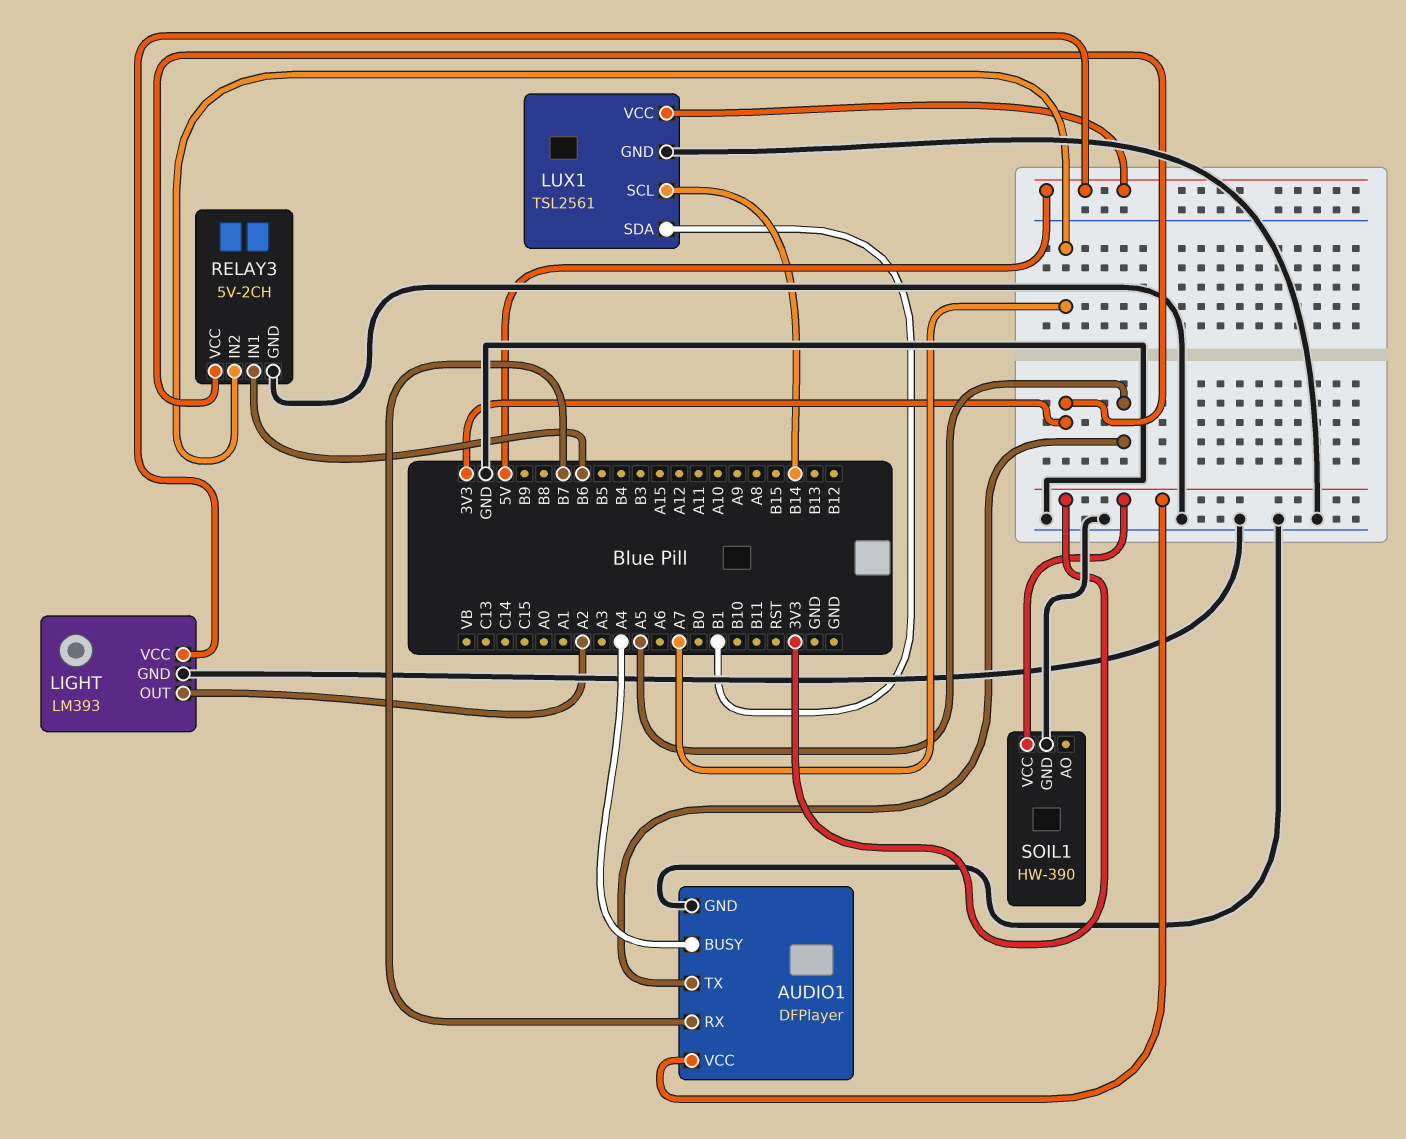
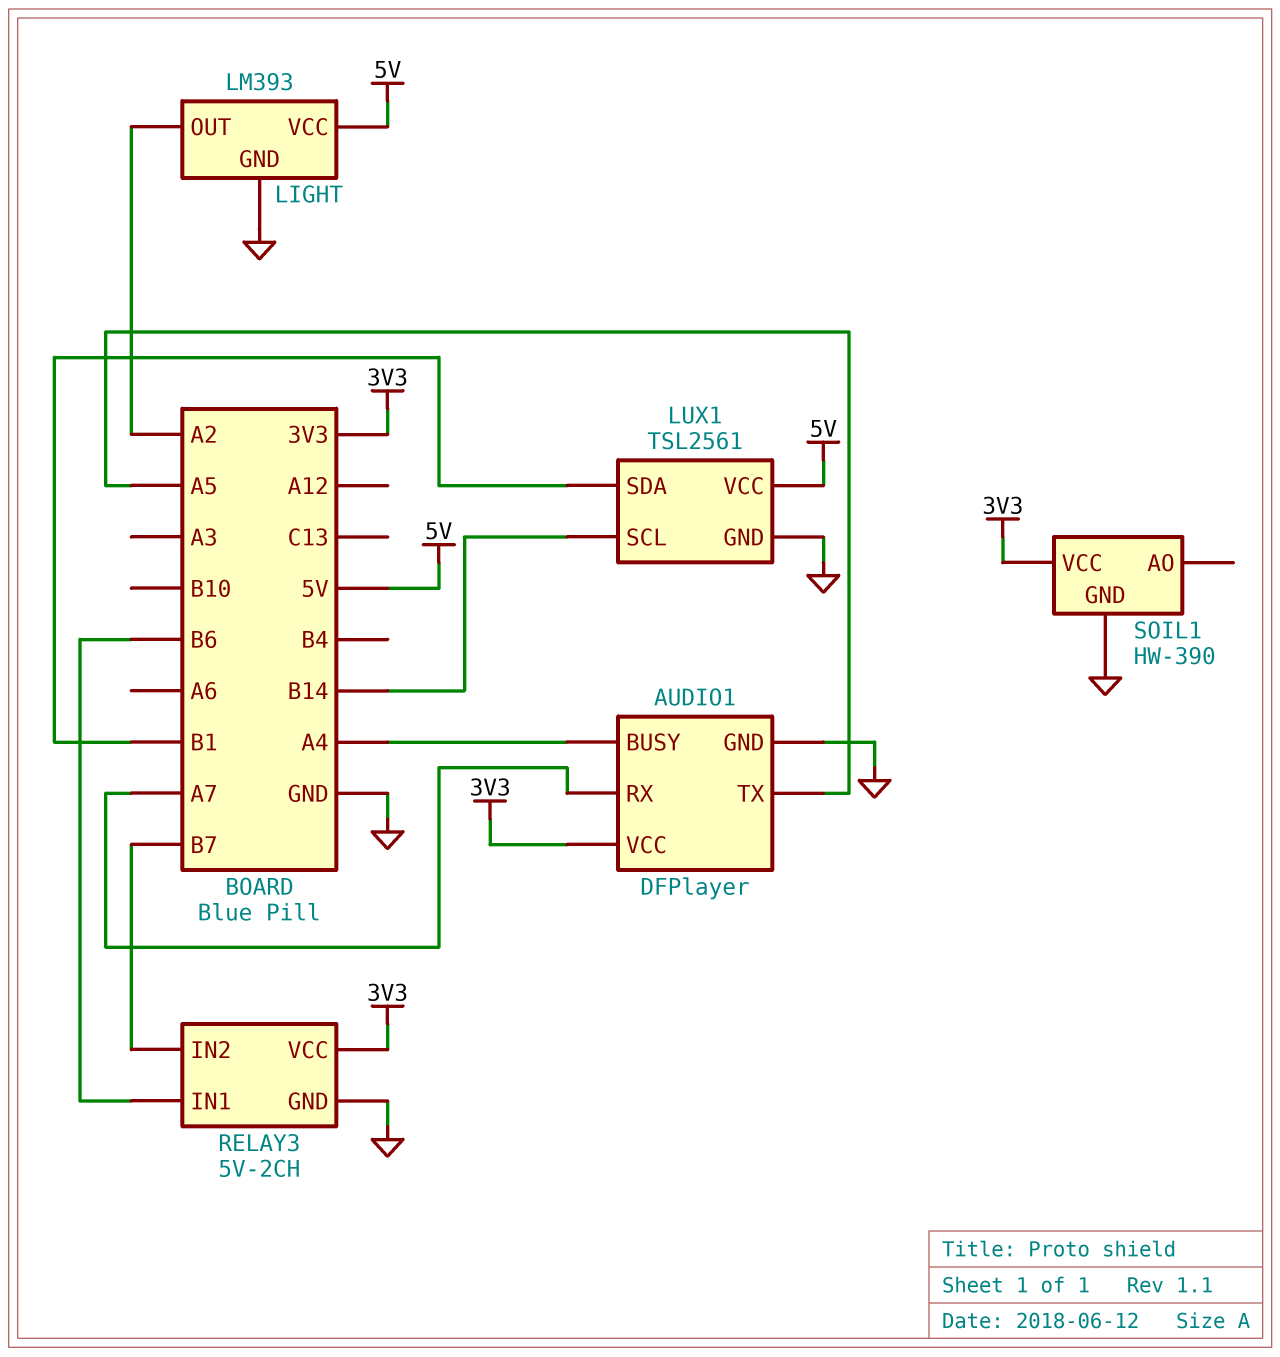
AUDIO1 pin RX: B7 -> A7
RELAY3 pin IN2: A7 -> B7

